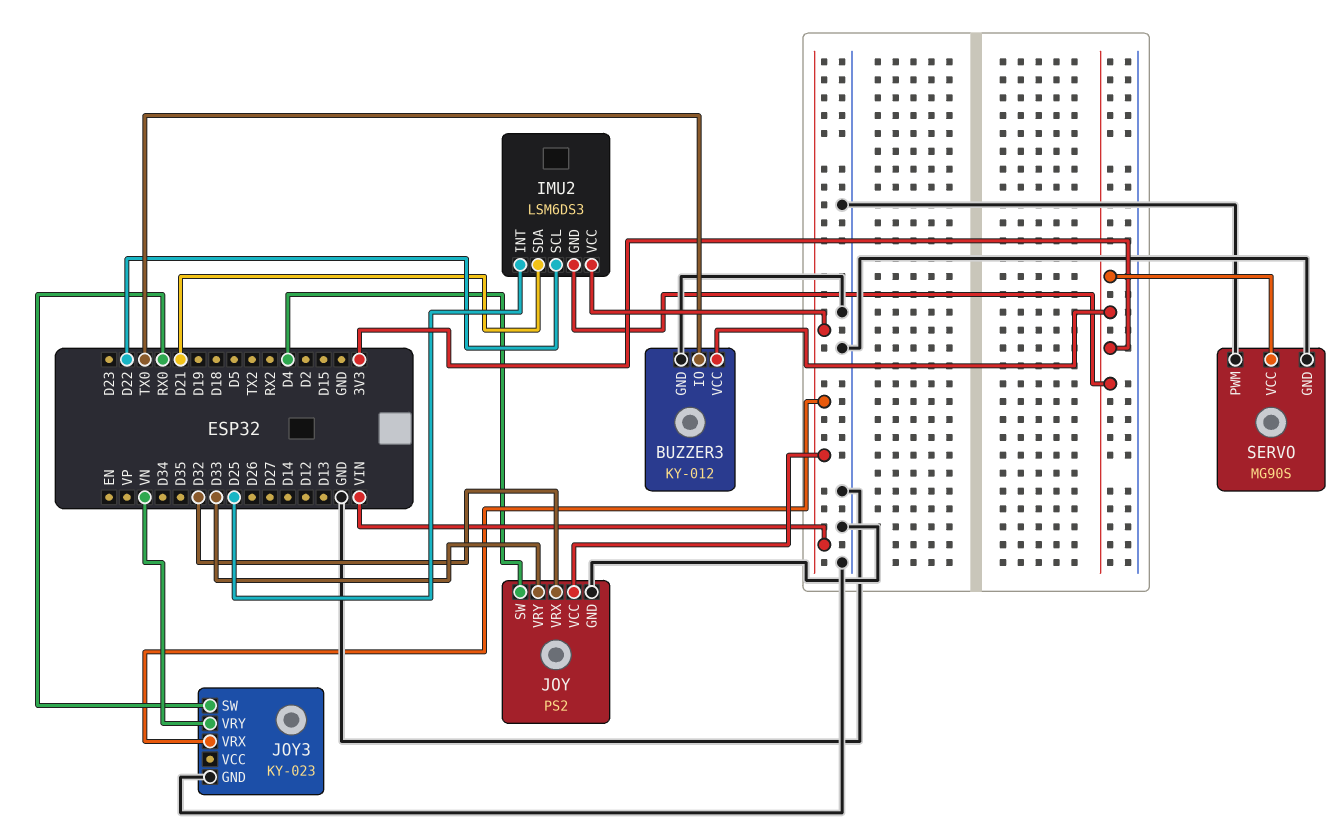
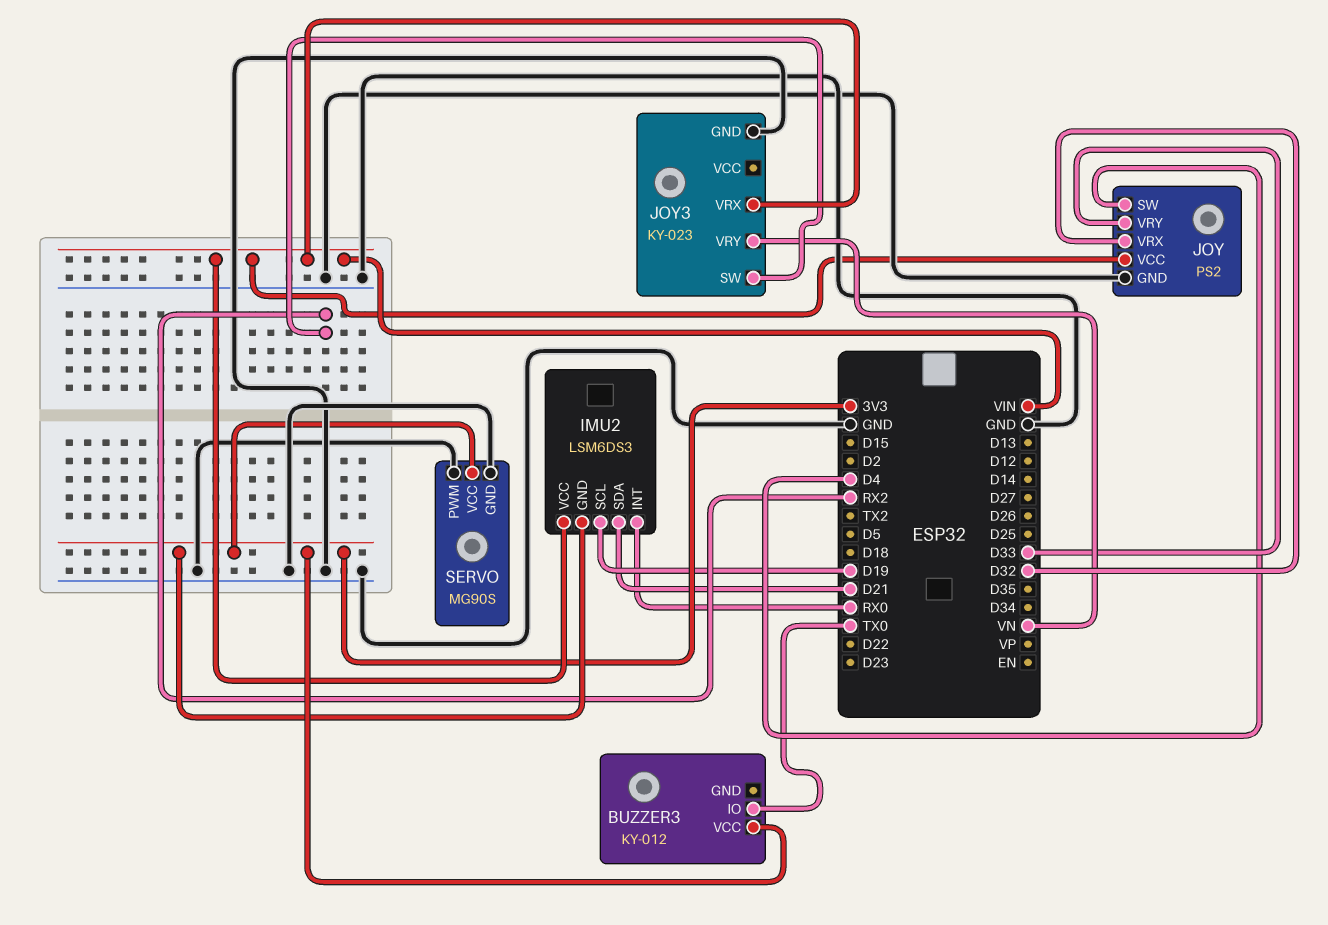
BUZZER3 pin GND: GND -> none
IMU2 pin INT: D25 -> RX0
IMU2 pin SCL: D22 -> D19
JOY3 pin SW: RX0 -> RX2

